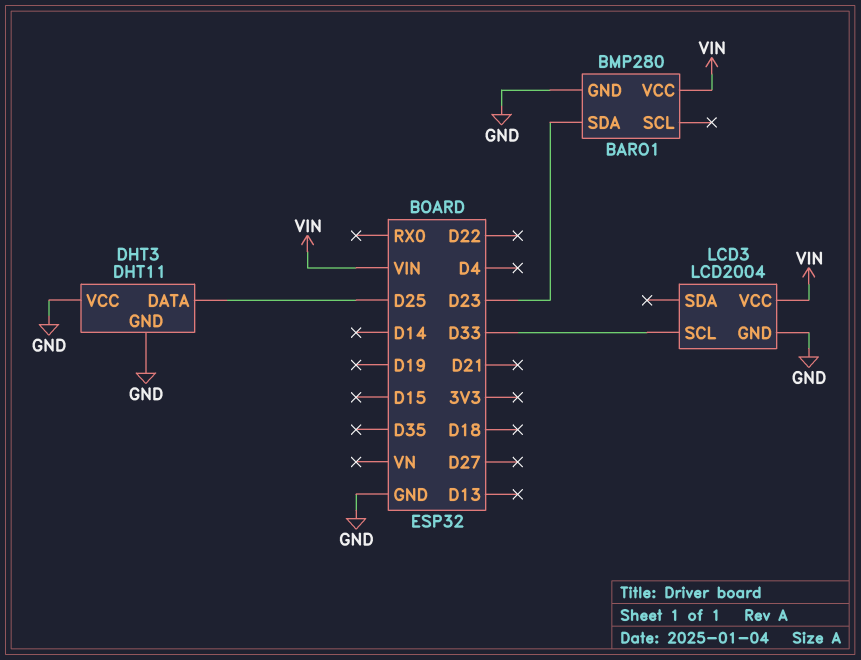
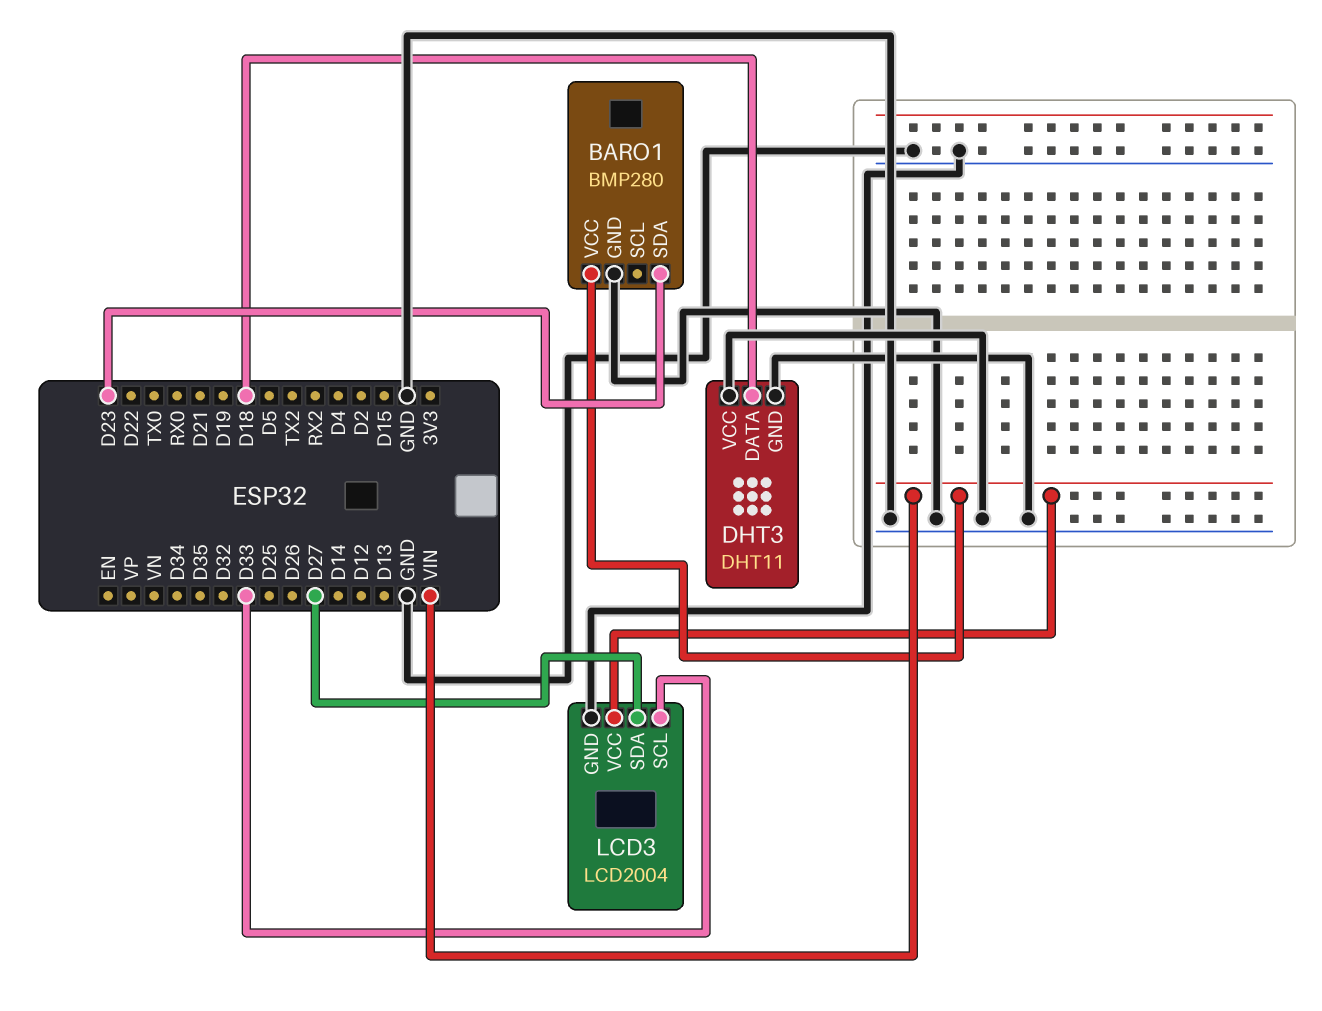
DHT3 pin DATA: D25 -> D18
LCD3 pin SDA: none -> D27

